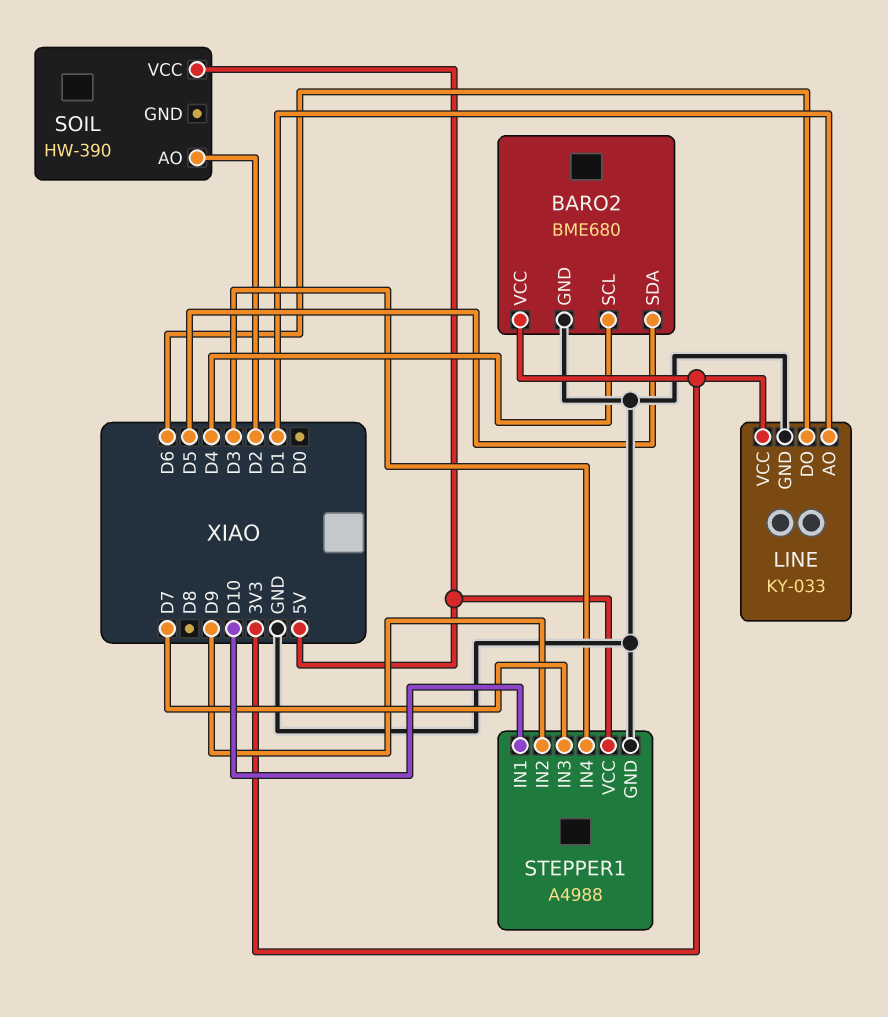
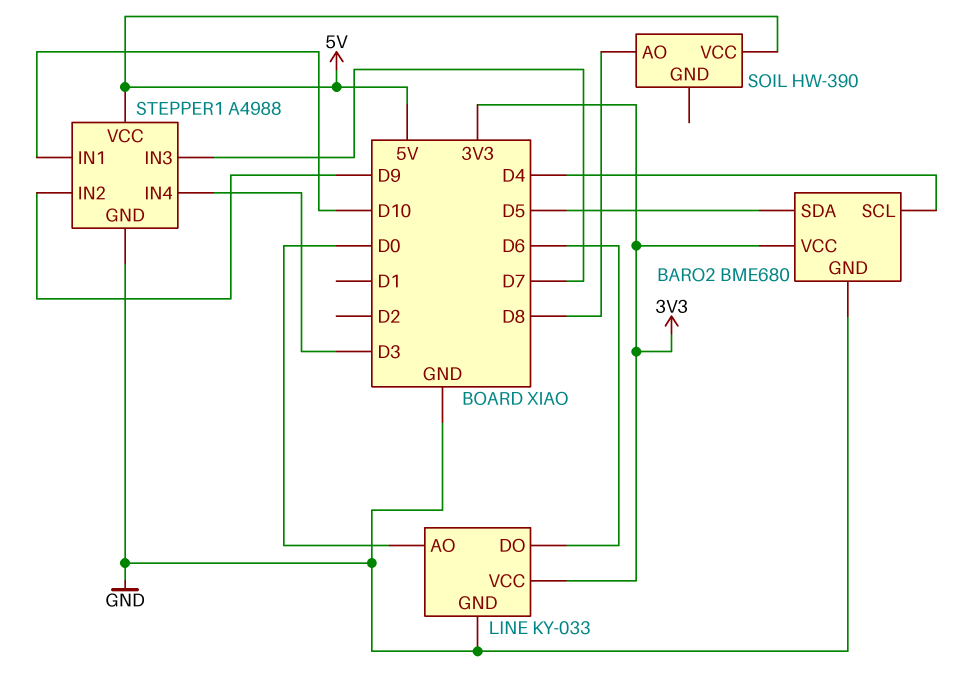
LINE pin AO: D1 -> D0
SOIL pin AO: D2 -> D8

